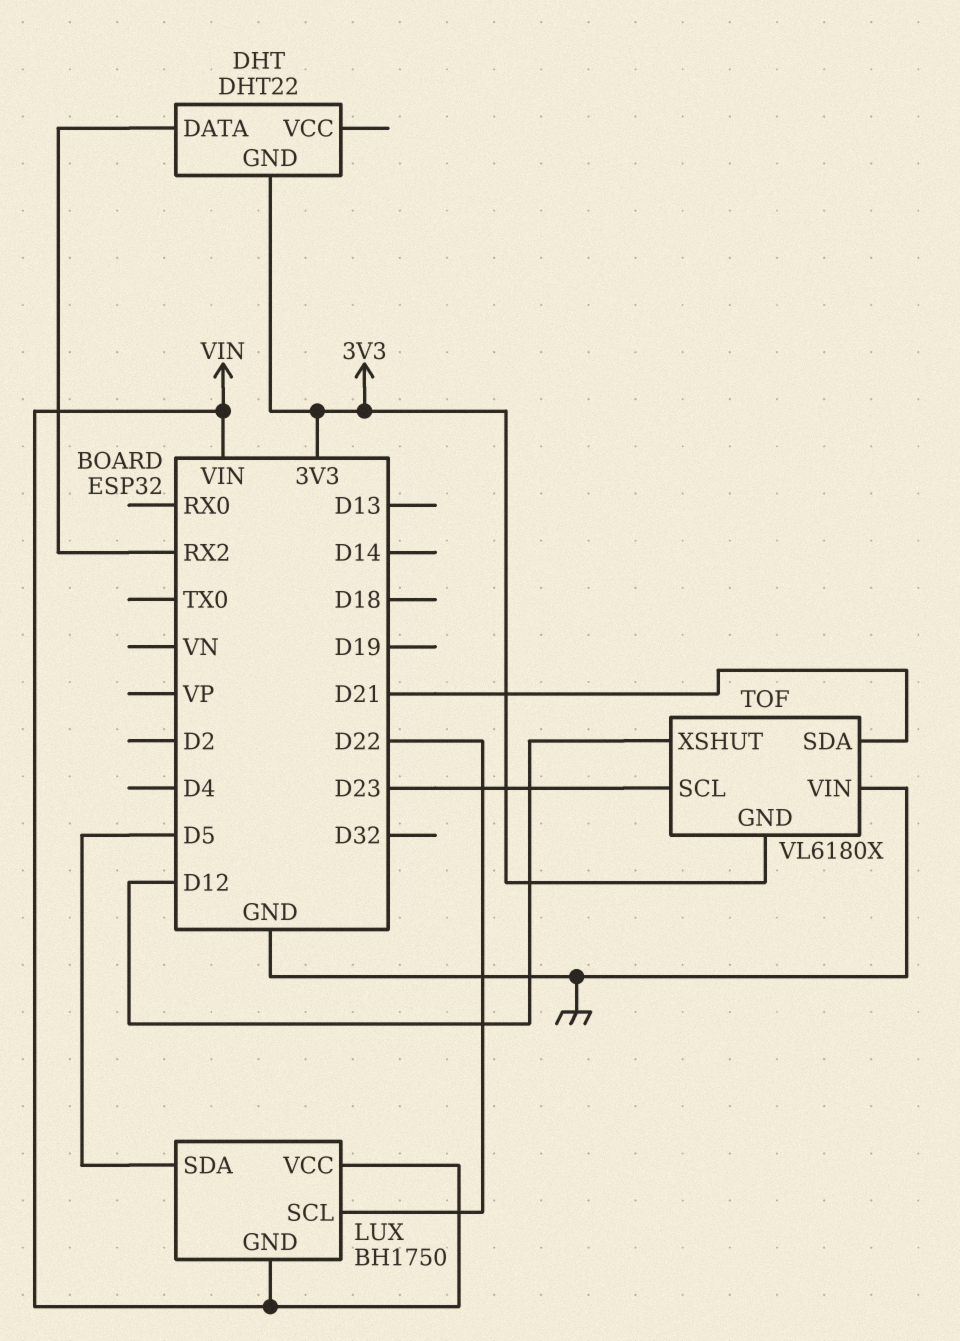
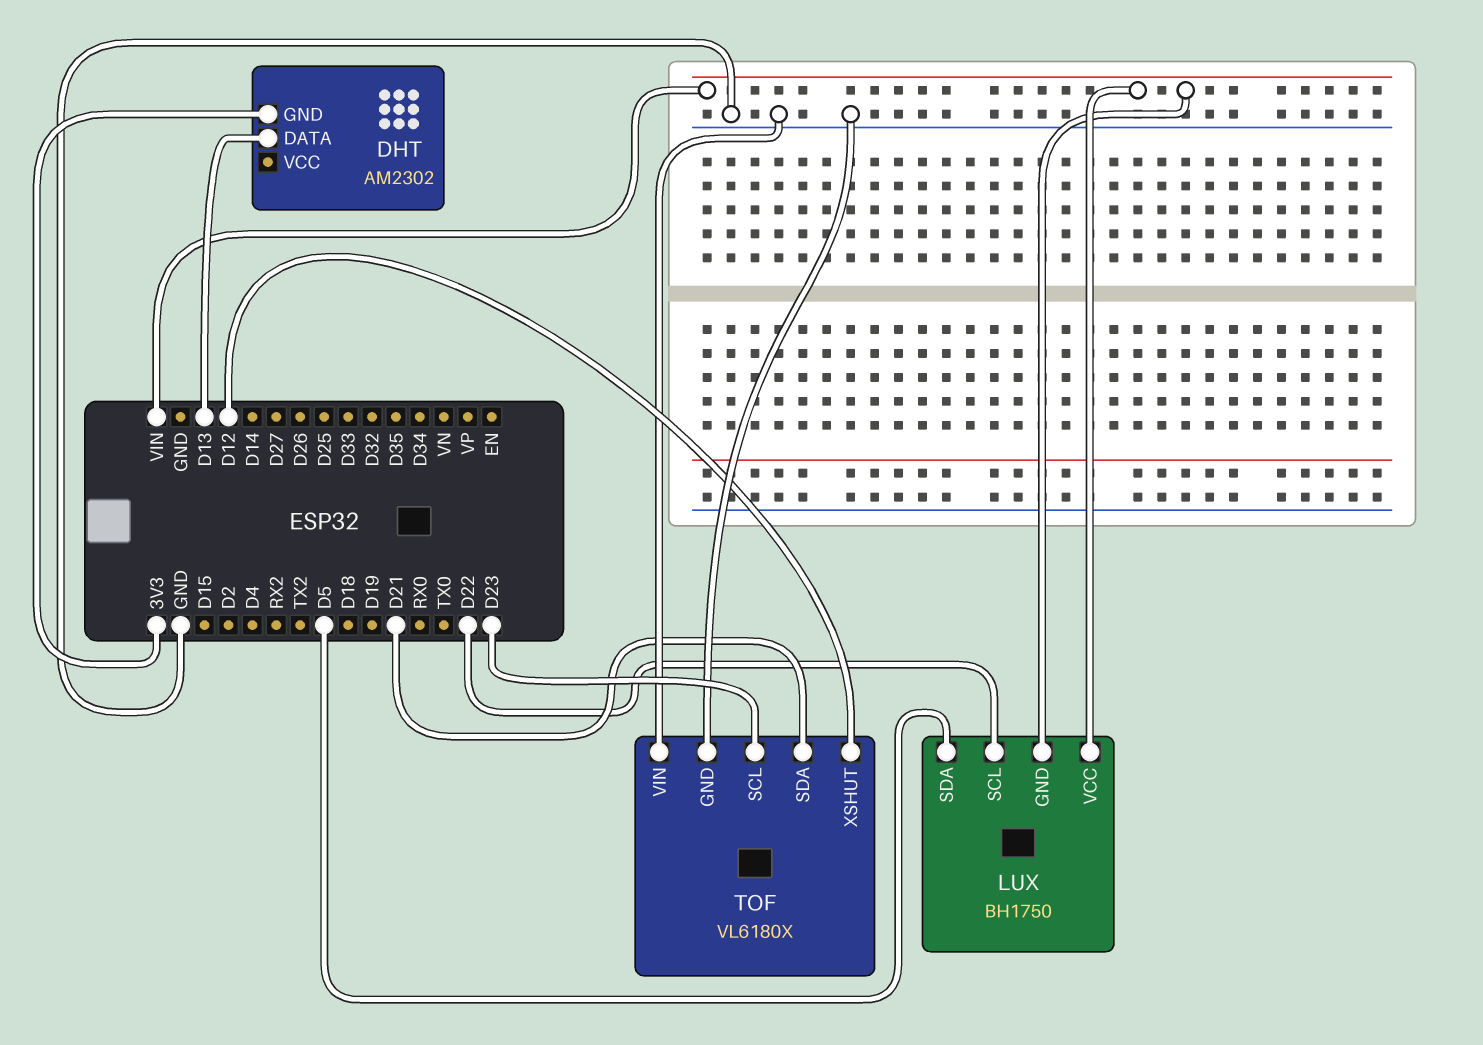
DHT: DHT22 -> AM2302
DHT pin DATA: RX2 -> D13
TOF pin GND: 3V3 -> GND

